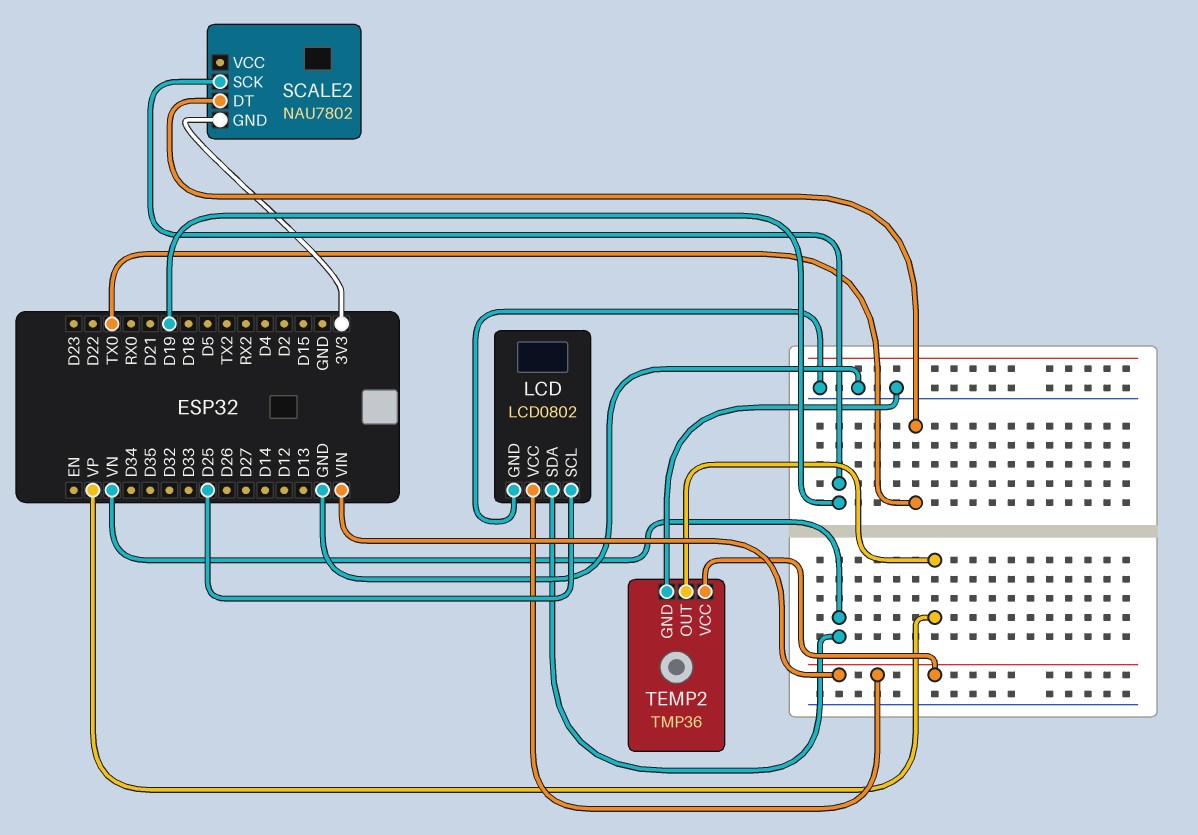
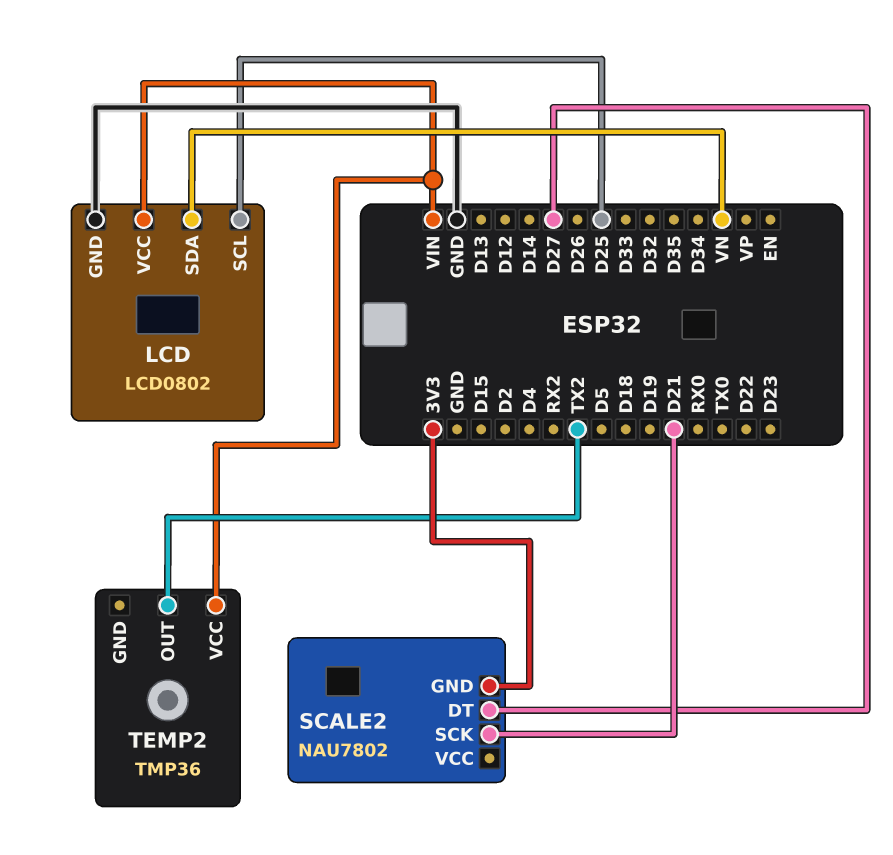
SCALE2 pin DT: TX0 -> D27
SCALE2 pin SCK: D19 -> D21
TEMP2 pin GND: GND -> none
TEMP2 pin OUT: VP -> TX2

